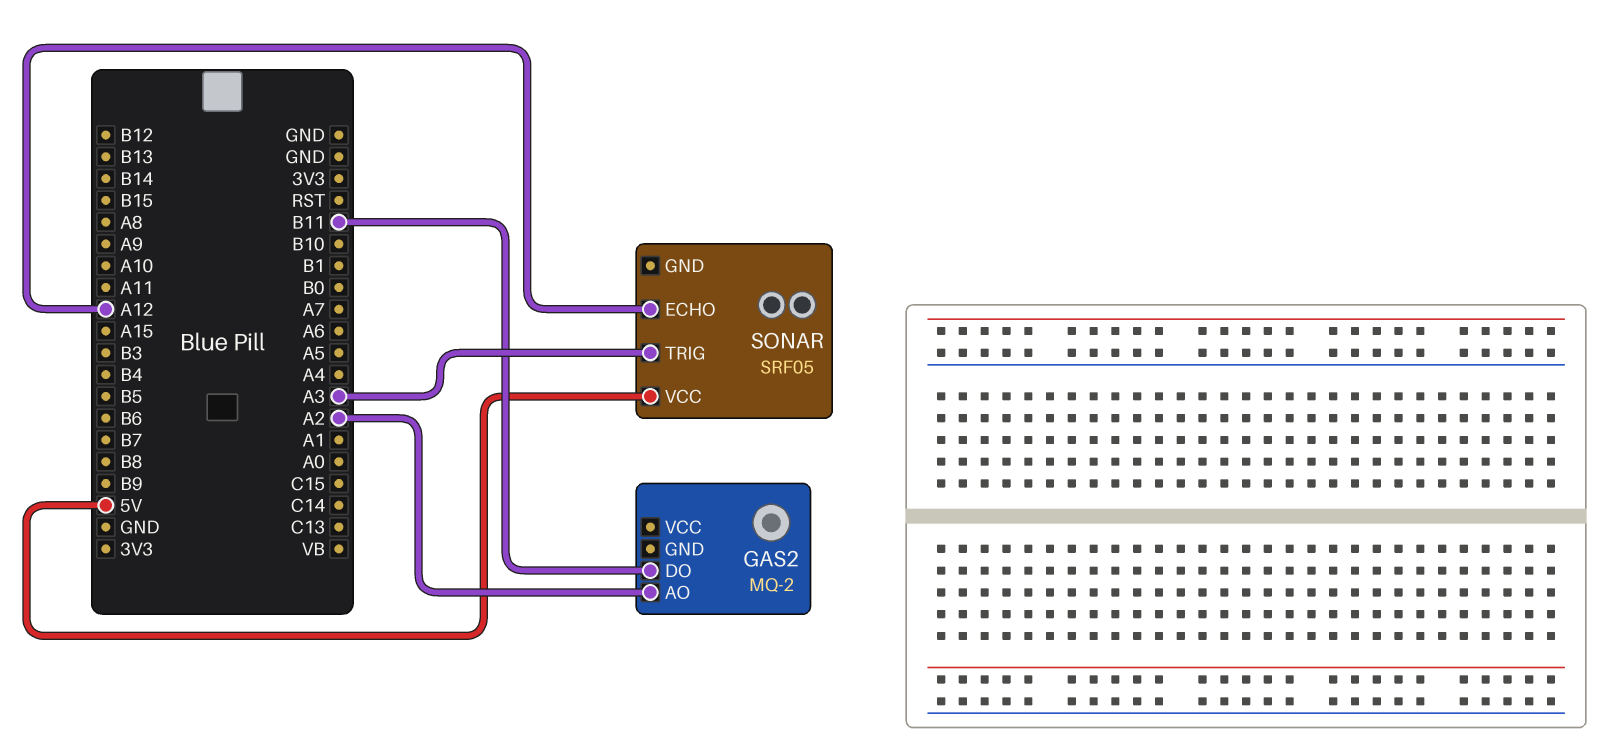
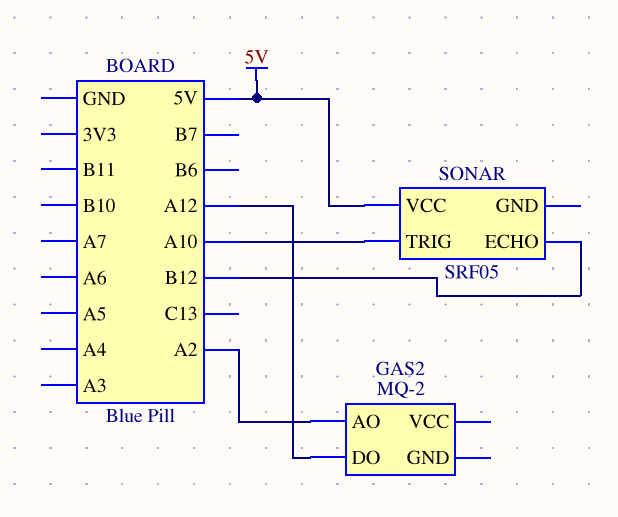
GAS2 pin DO: B11 -> A12
SONAR pin ECHO: A12 -> B12
SONAR pin TRIG: A3 -> A10

